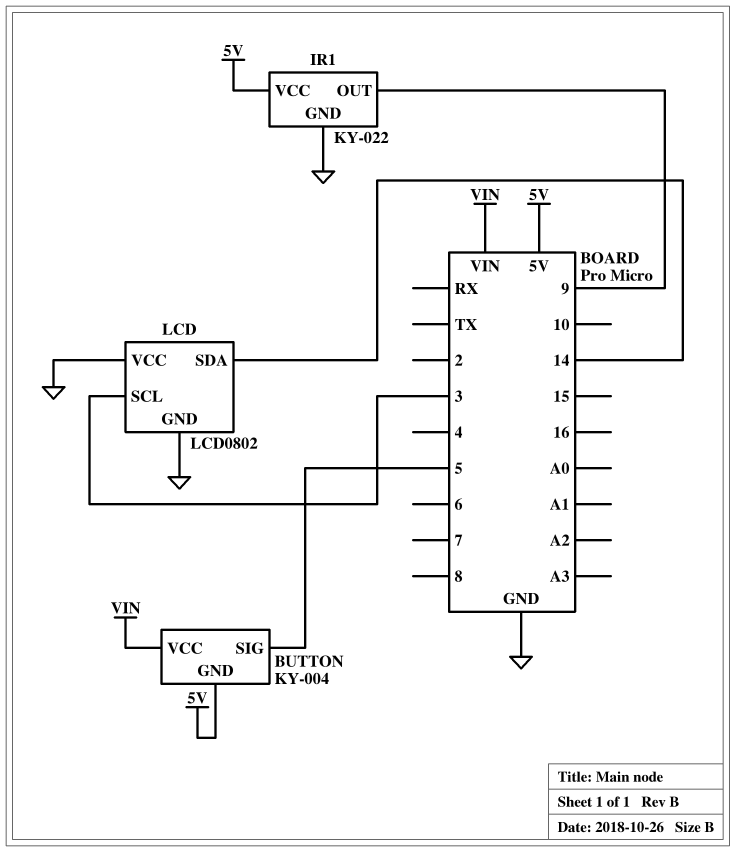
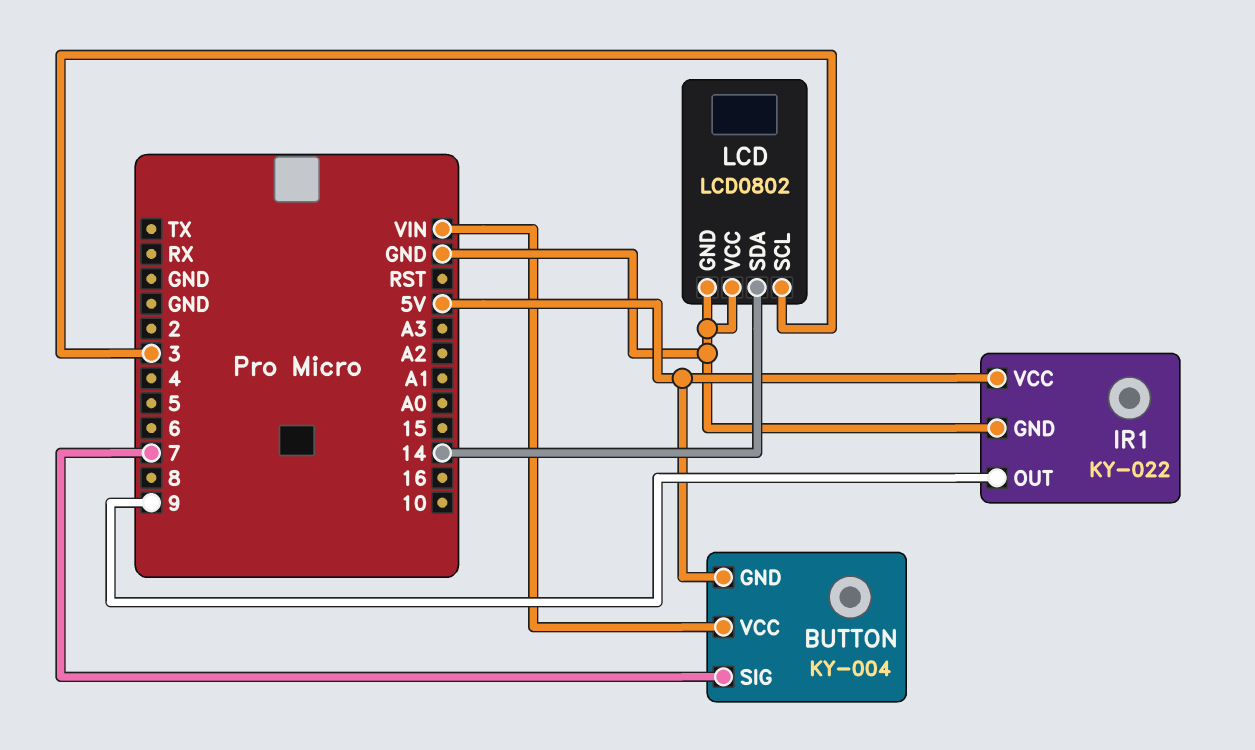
BUTTON pin SIG: 5 -> 7

